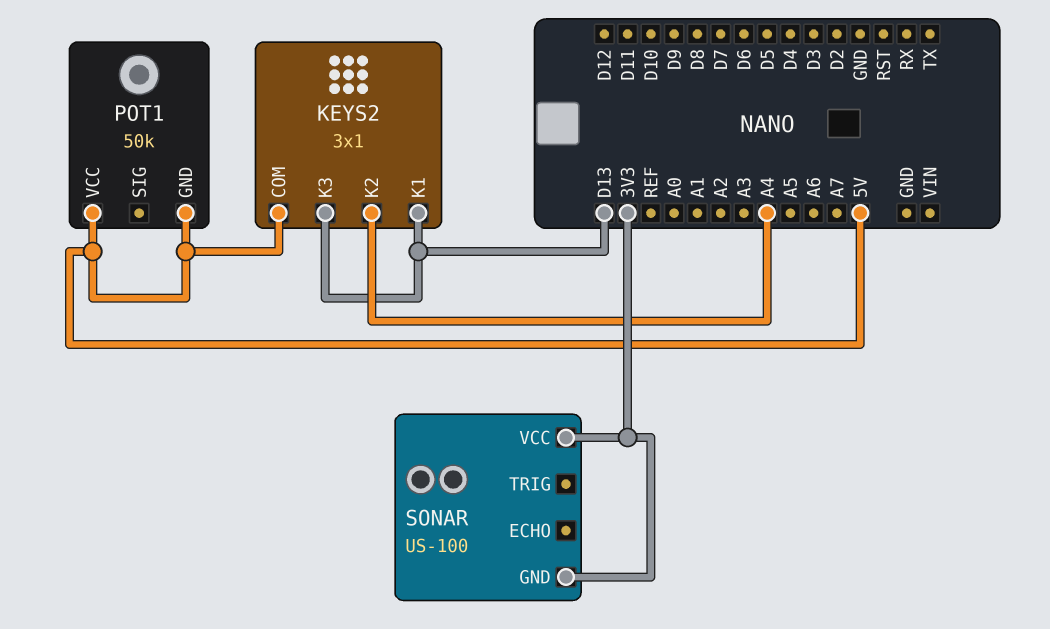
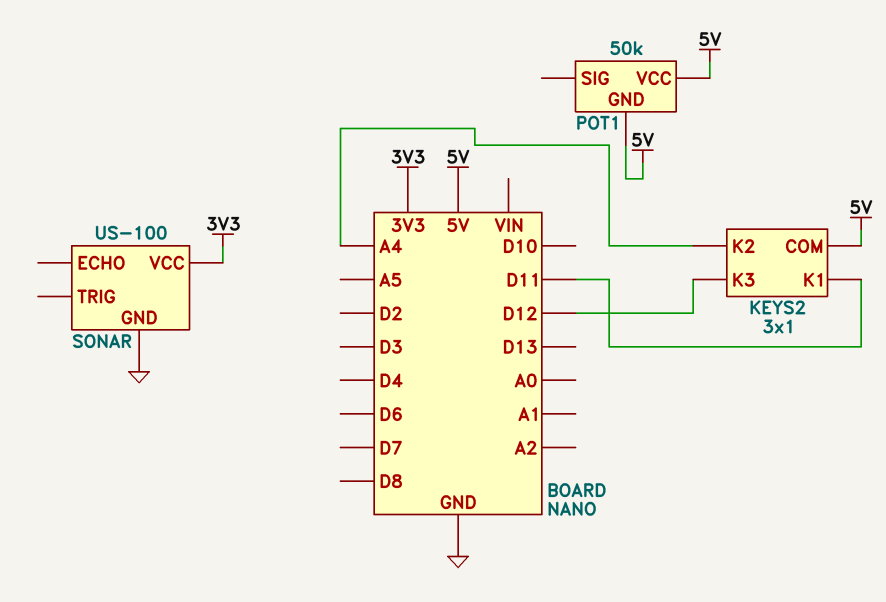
KEYS2 pin K1: D13 -> D11
KEYS2 pin K3: D13 -> D12
SONAR pin GND: 3V3 -> GND

